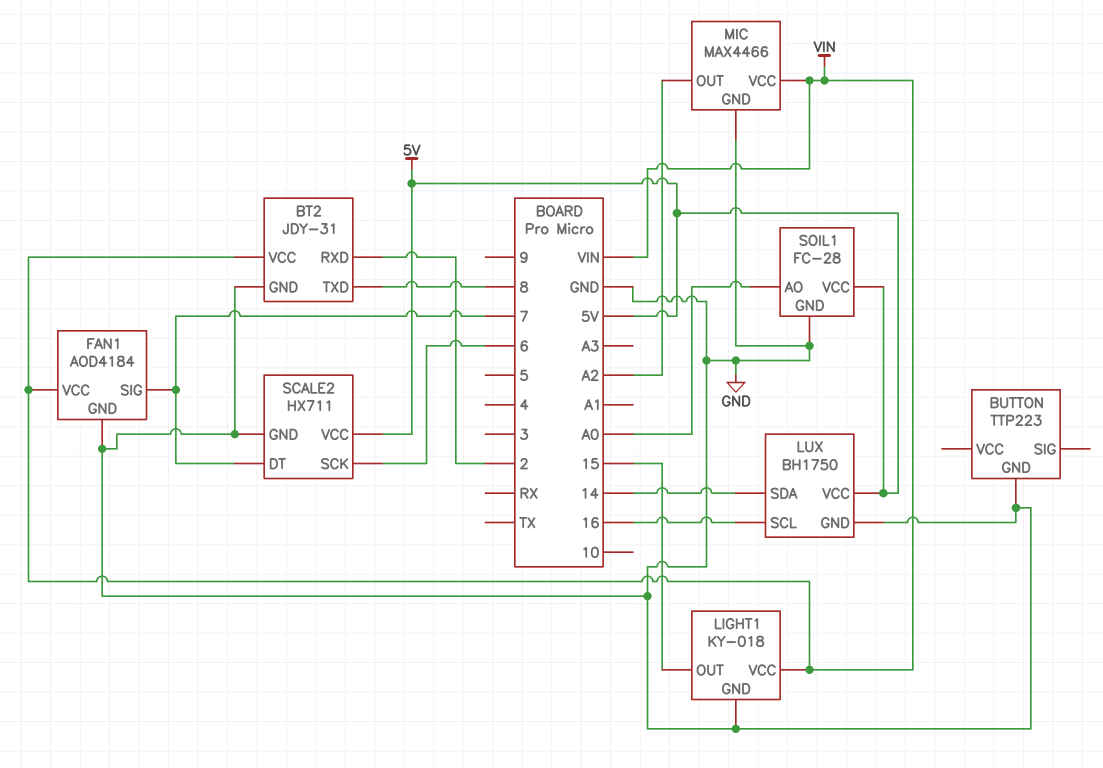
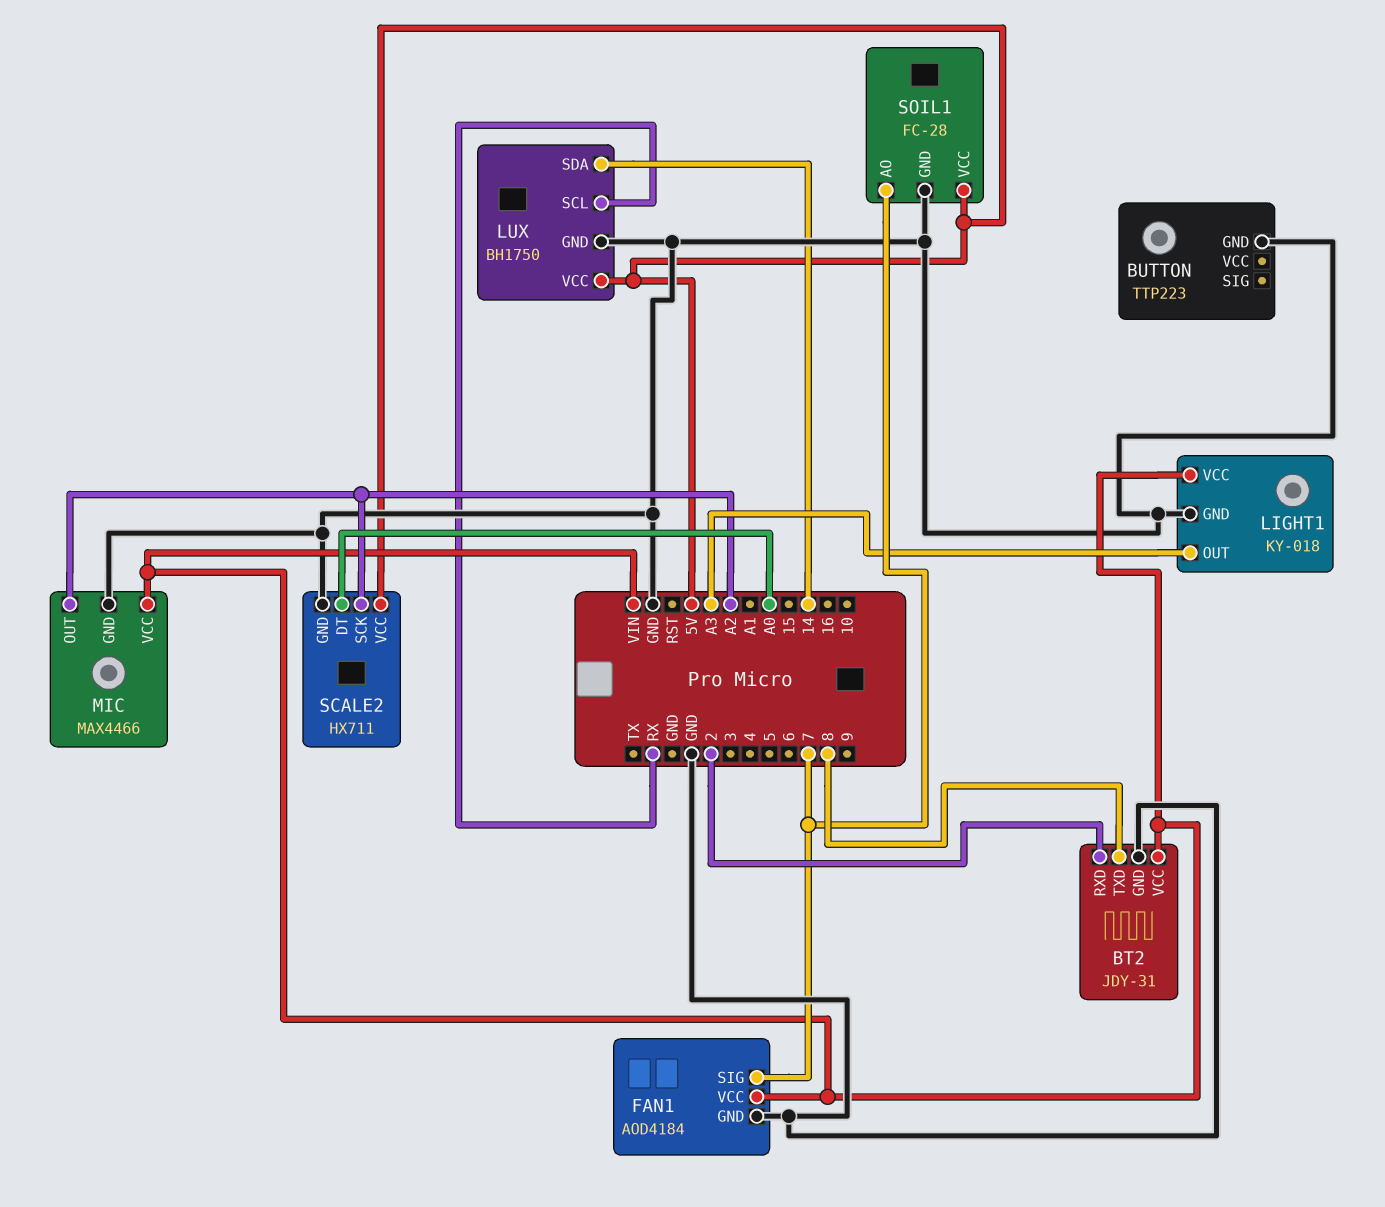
LIGHT1 pin OUT: 15 -> A3
LUX pin SCL: 16 -> RX
SCALE2 pin DT: 7 -> A0
SCALE2 pin SCK: 6 -> A2
SOIL1 pin AO: A0 -> 7

